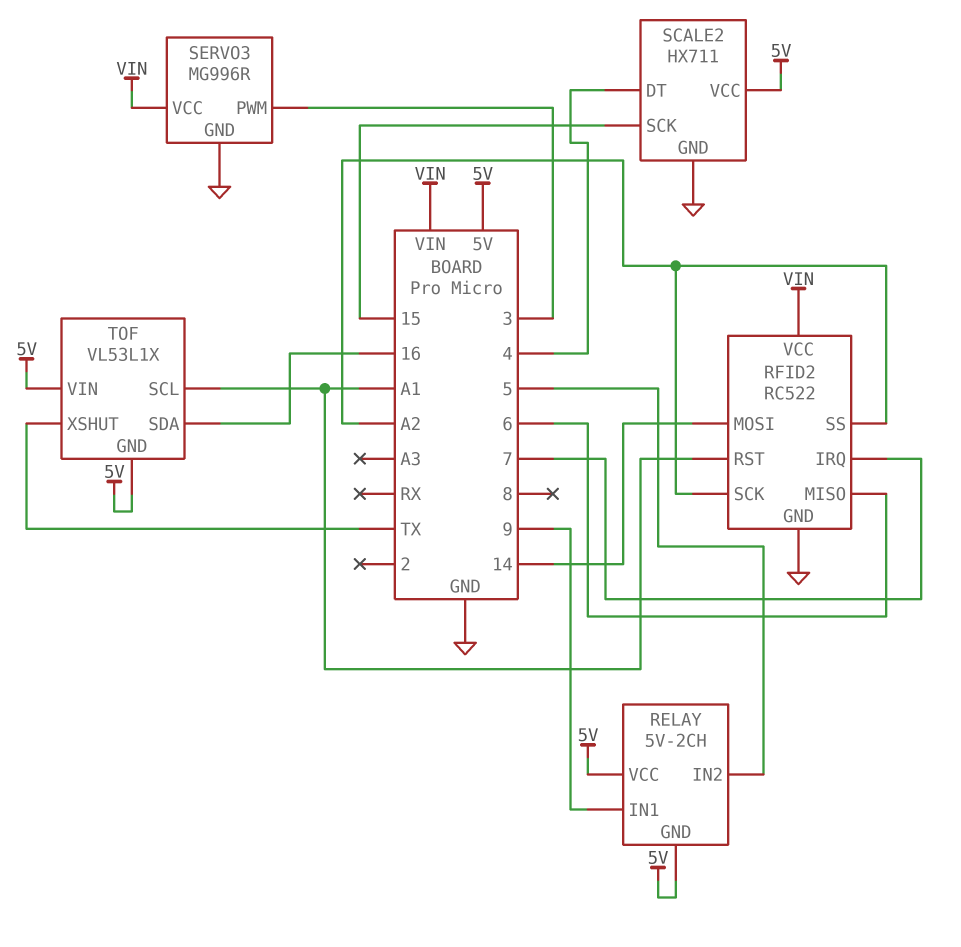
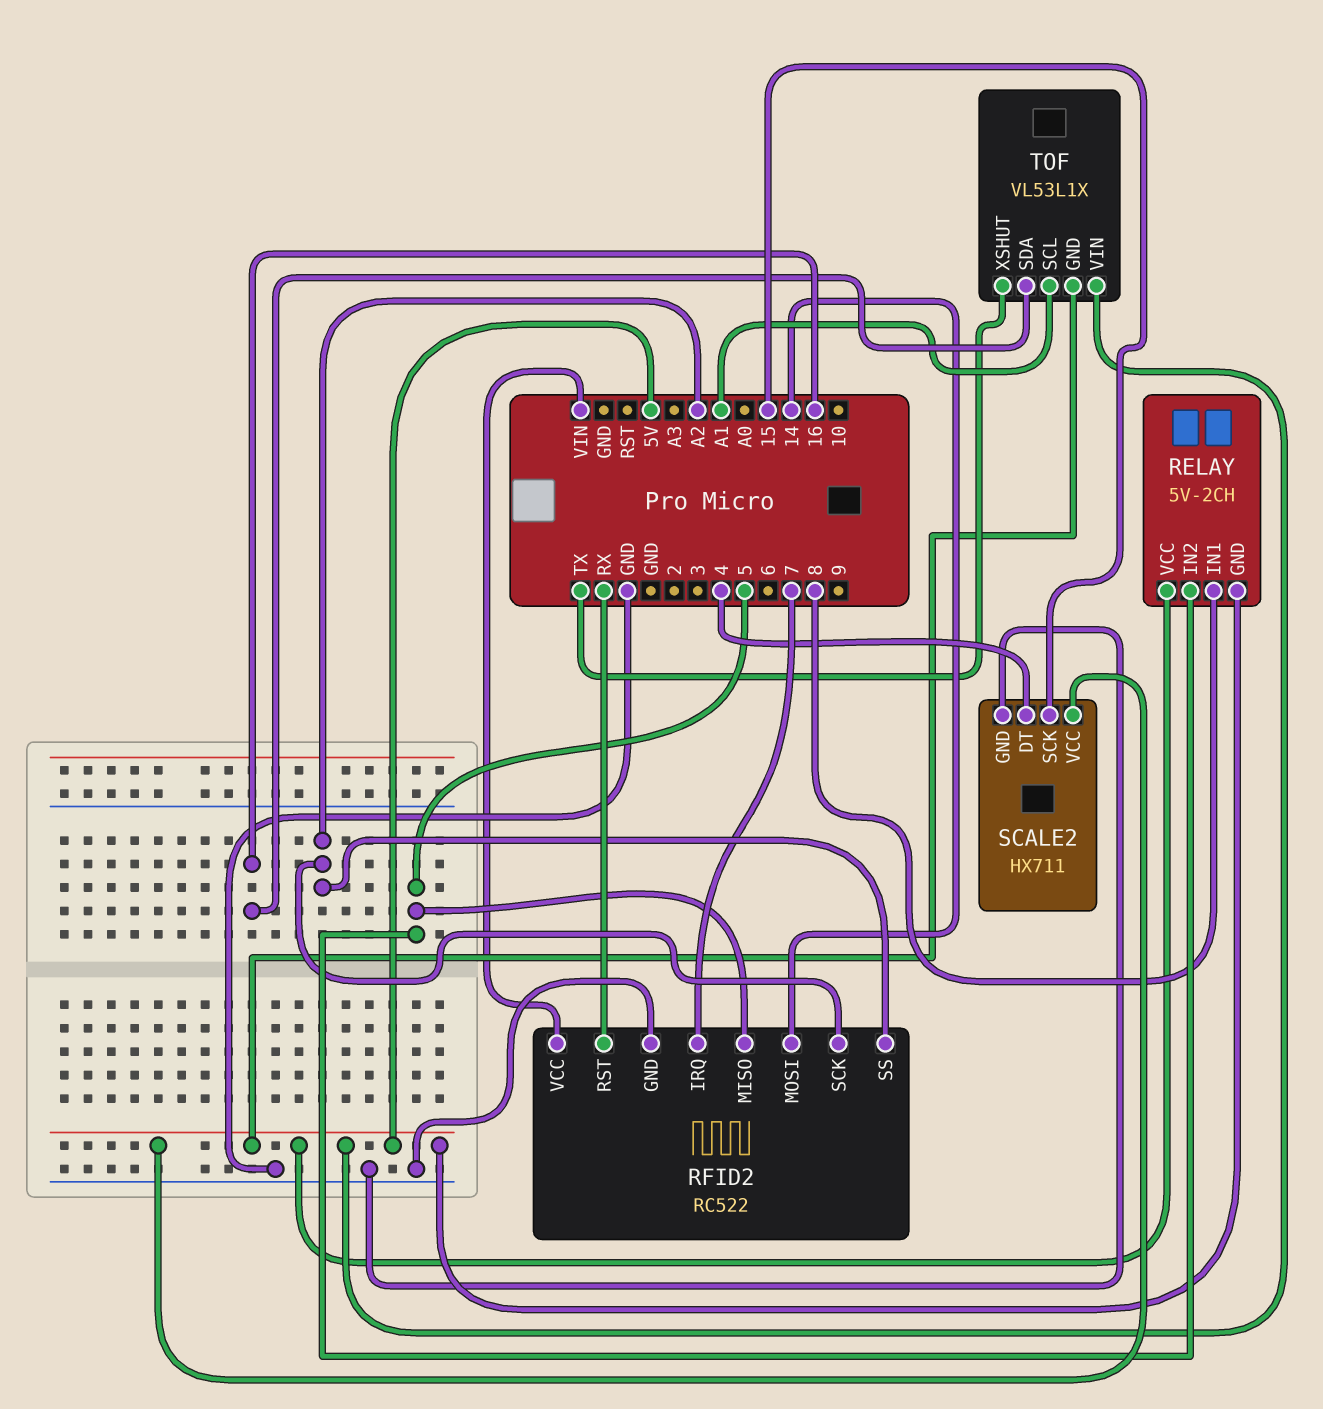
RELAY pin IN1: 9 -> 8
RFID2 pin MISO: 6 -> 5
RFID2 pin RST: A1 -> RX
SERVO3: MG996R -> none
SERVO3 pin GND: GND -> none
SERVO3 pin PWM: 3 -> none
SERVO3 pin VCC: VIN -> none

